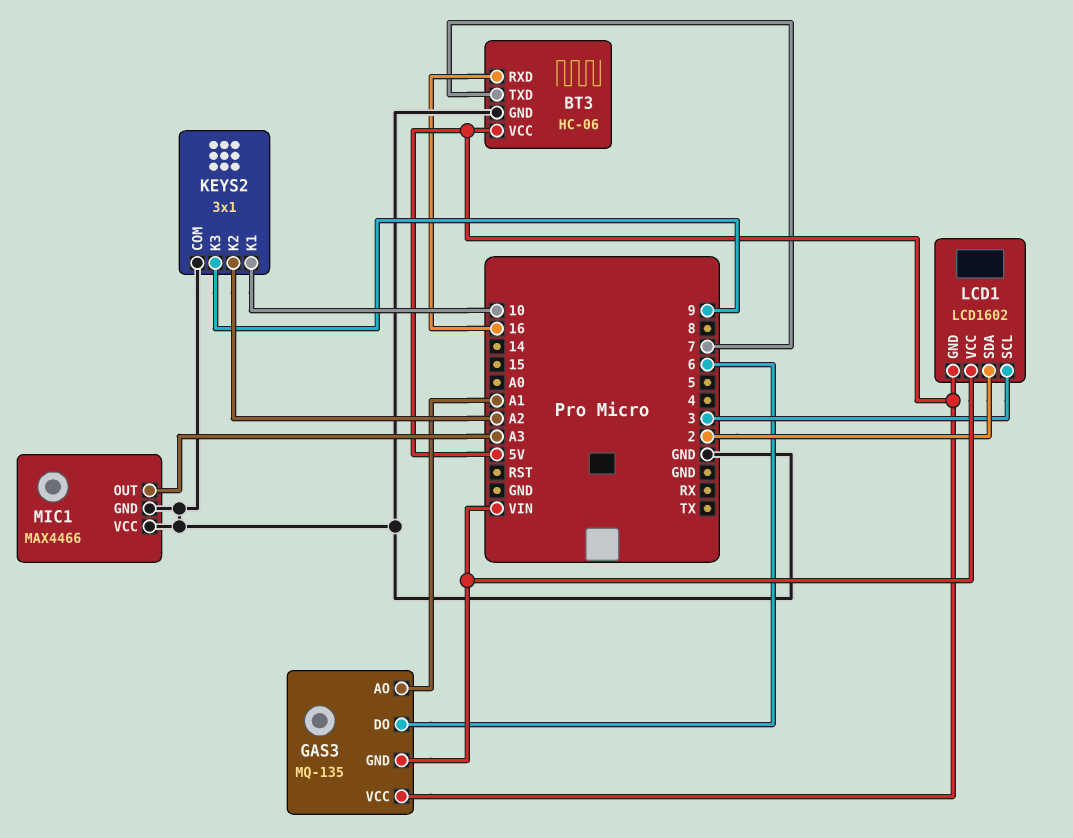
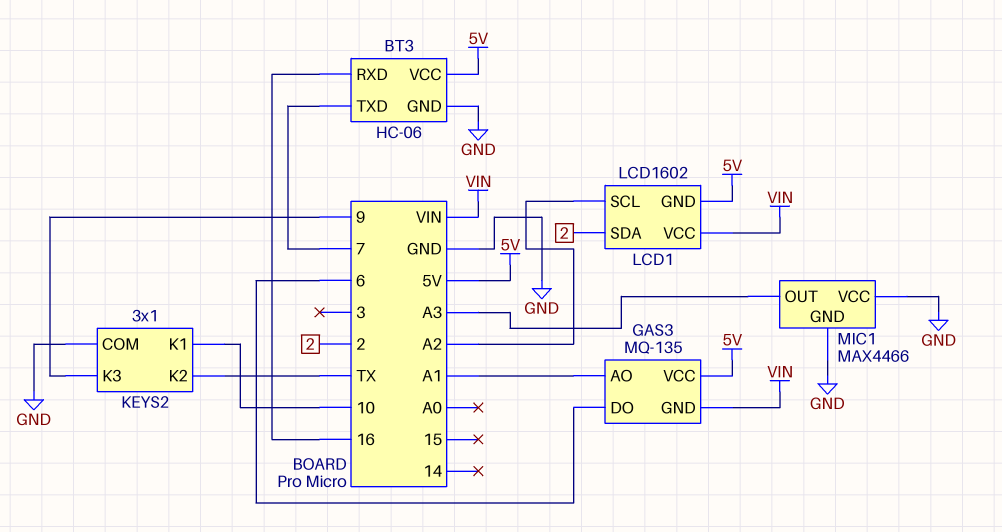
KEYS2 pin K2: A2 -> TX
LCD1 pin SCL: 3 -> A2

